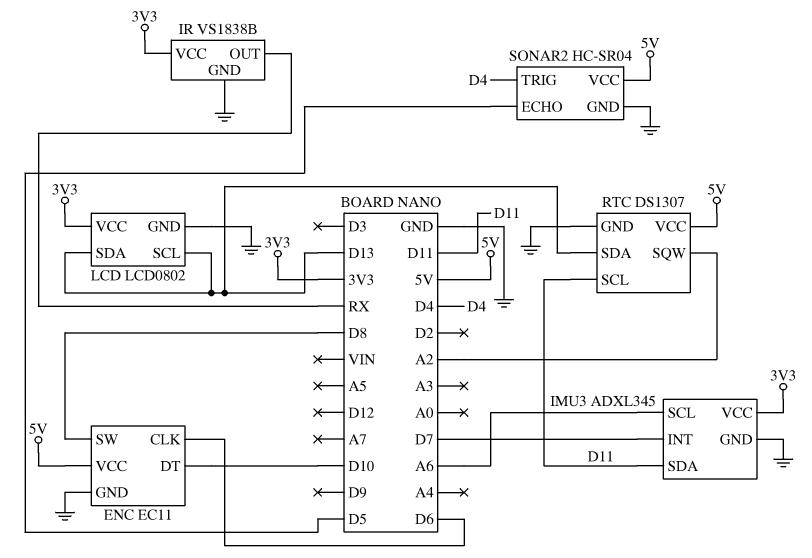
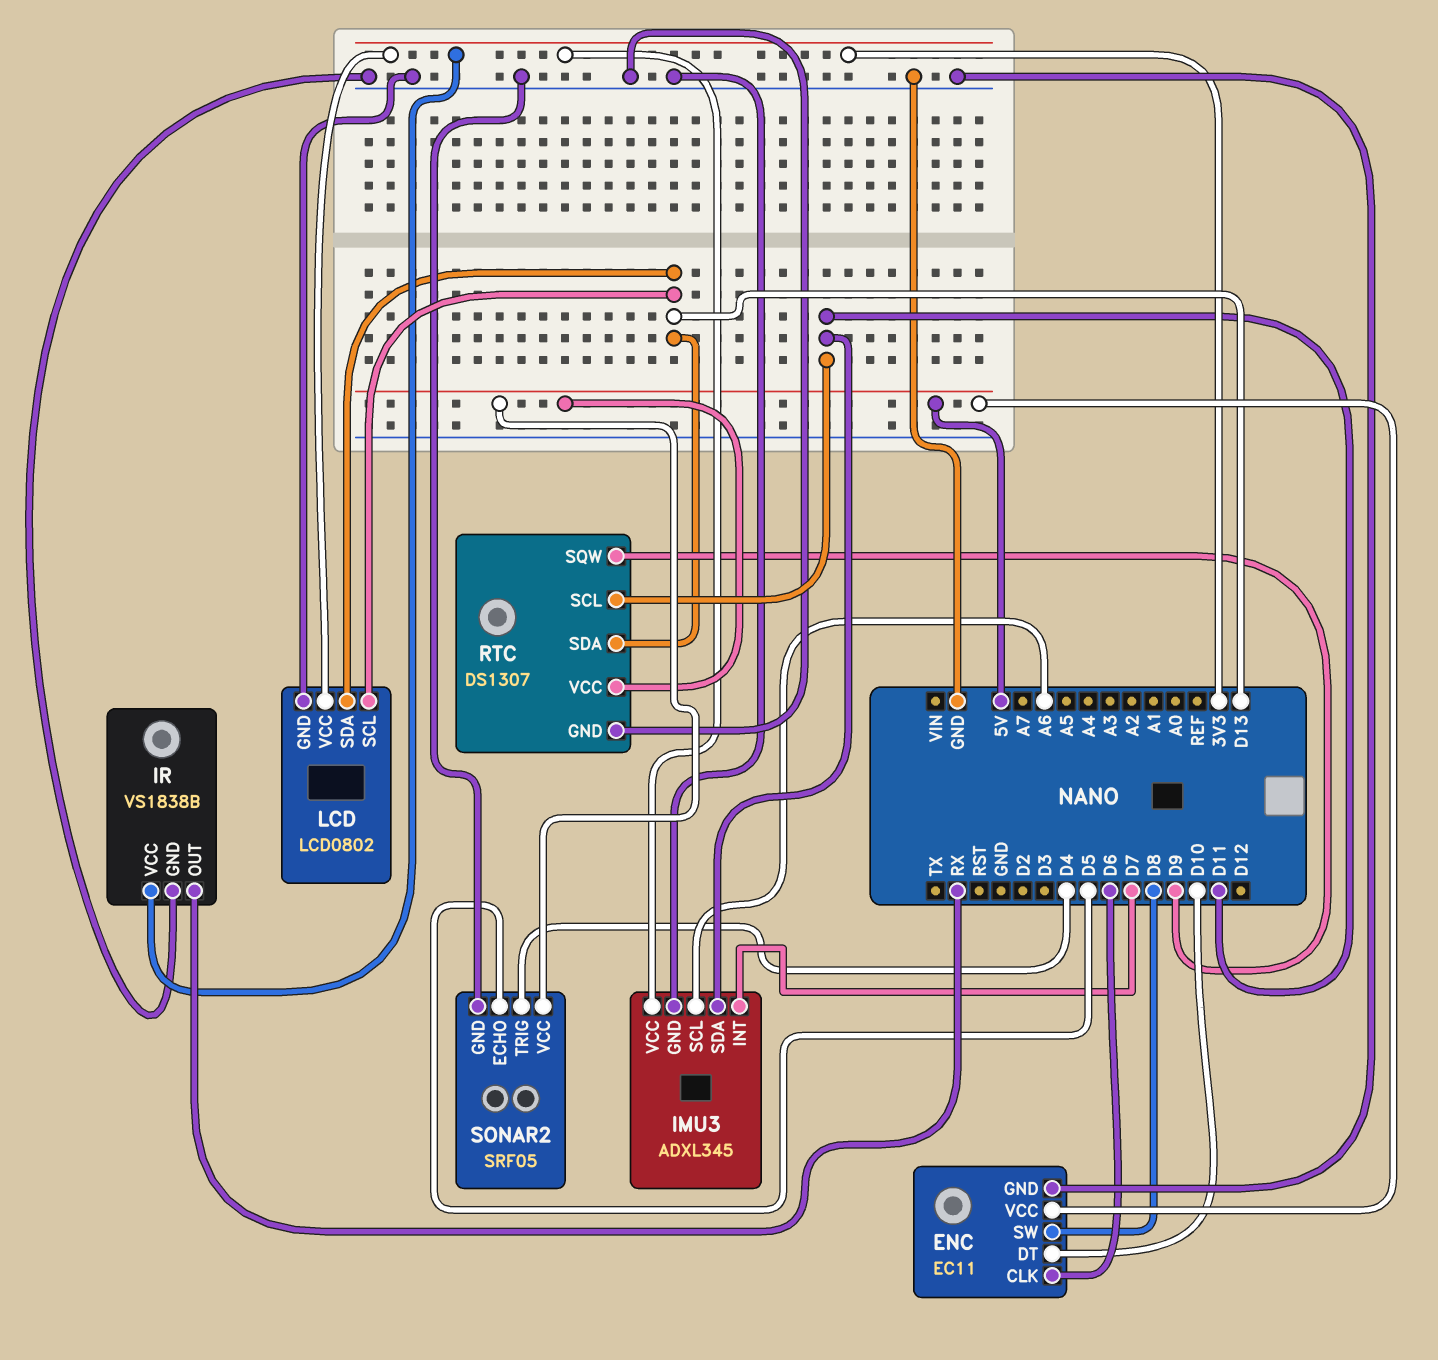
RTC pin SQW: A2 -> D9
SONAR2: HC-SR04 -> SRF05

